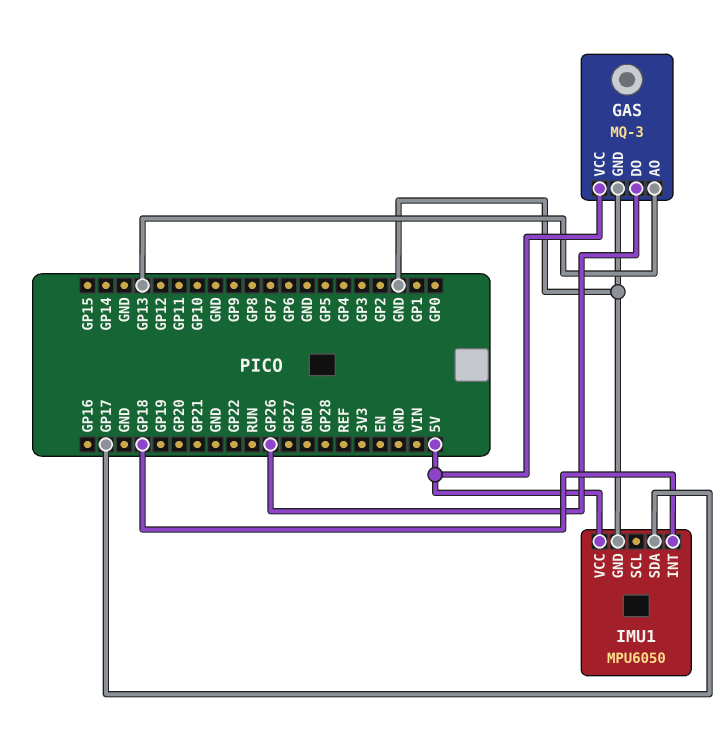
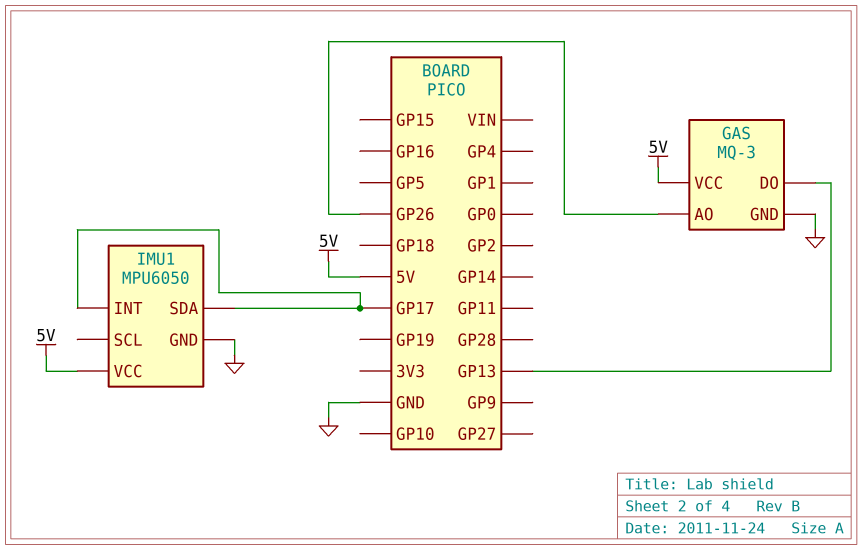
GAS pin AO: GP13 -> GP26
GAS pin DO: GP26 -> GP13
IMU1 pin INT: GP18 -> GP17

